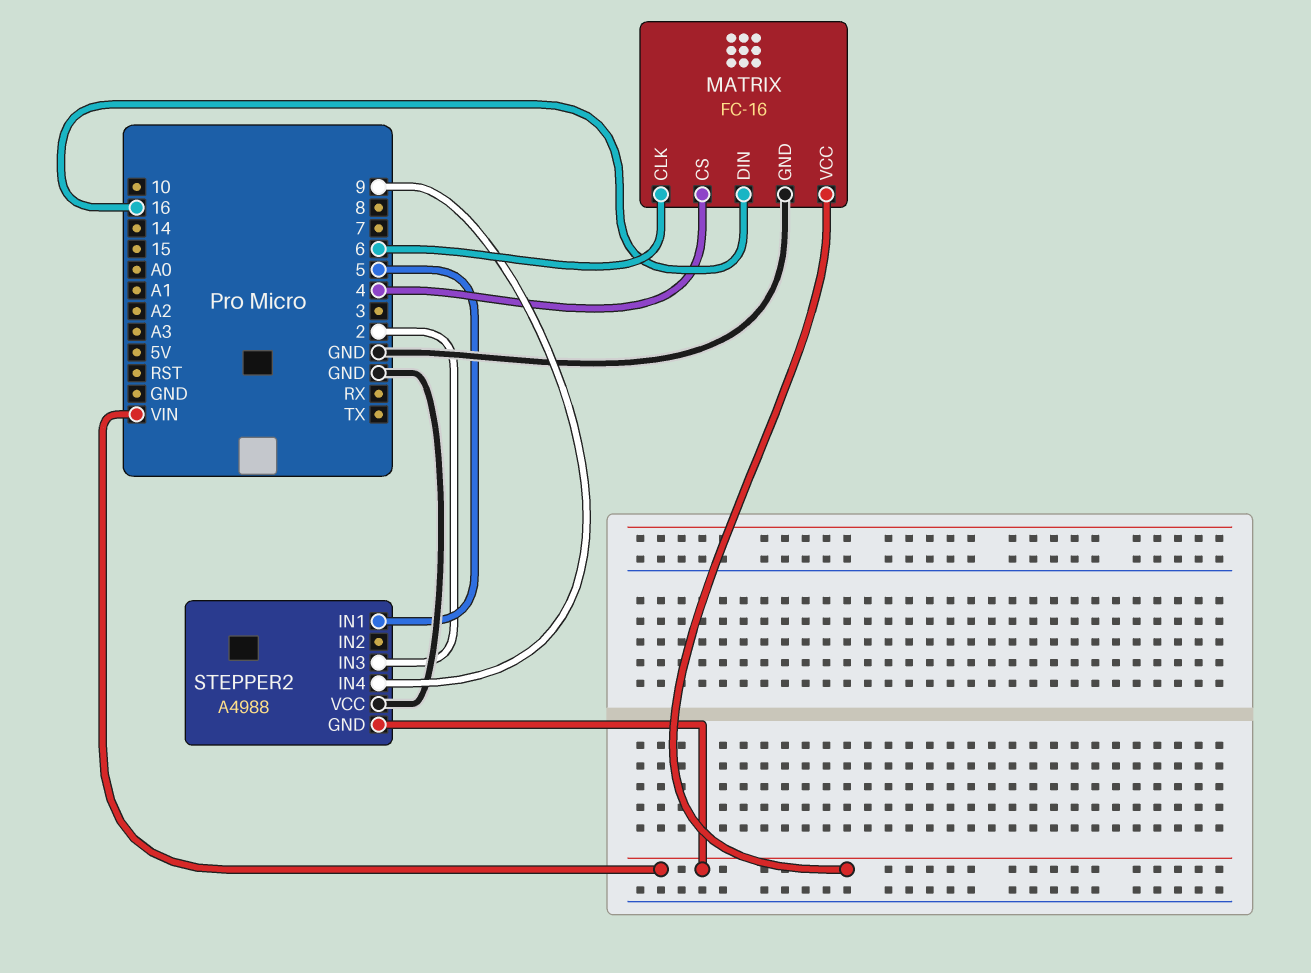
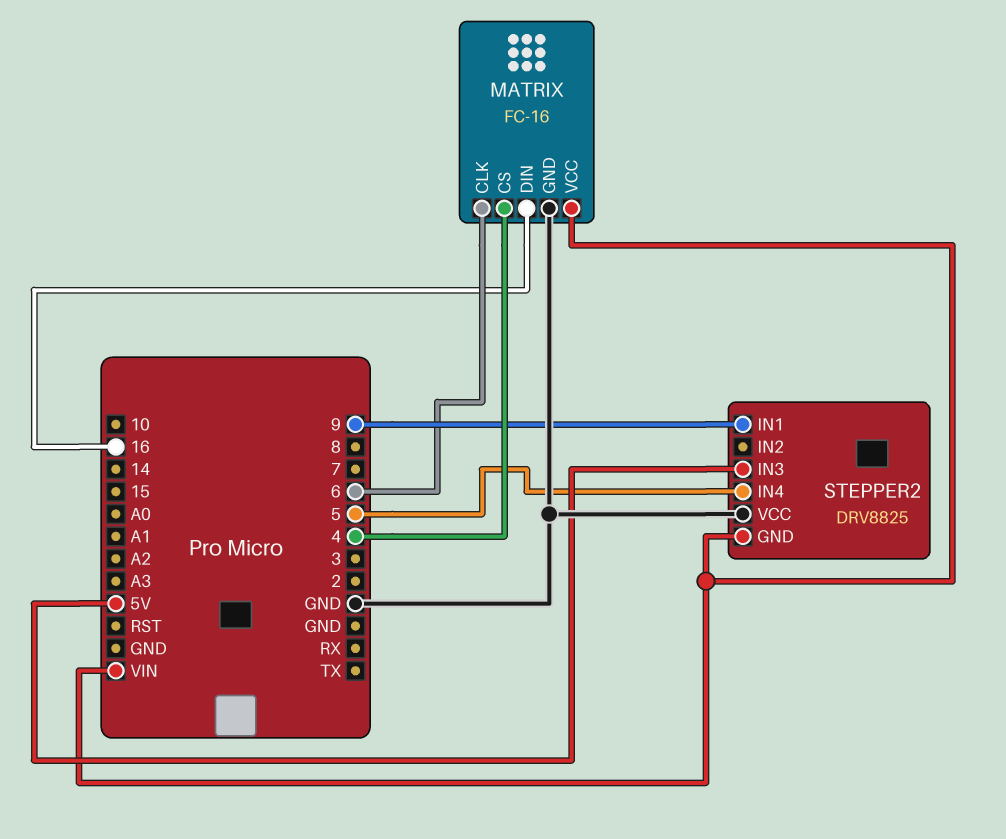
STEPPER2: A4988 -> DRV8825
STEPPER2 pin IN1: 5 -> 9
STEPPER2 pin IN3: 2 -> 5V
STEPPER2 pin IN4: 9 -> 5

